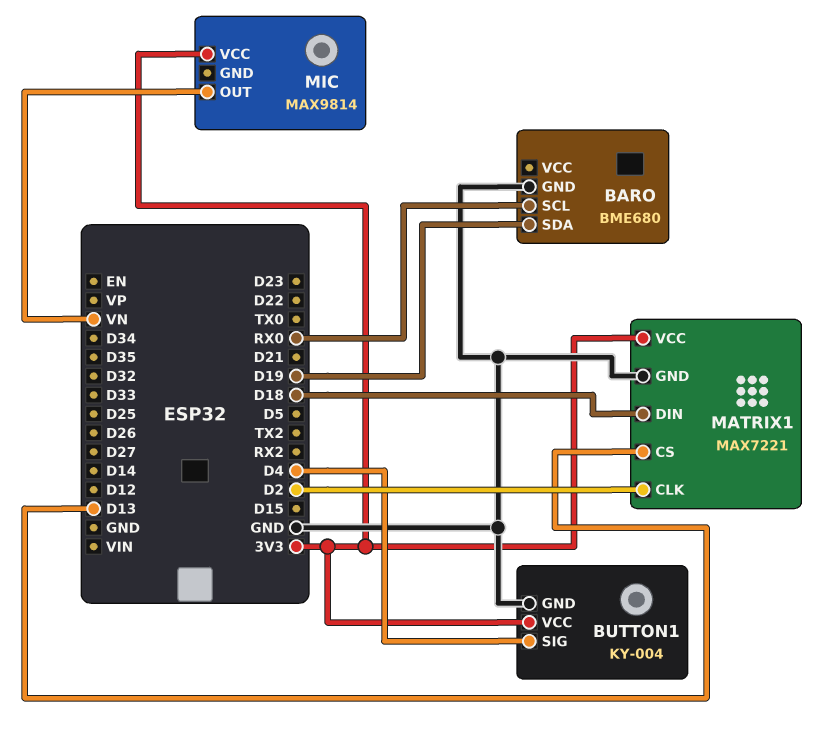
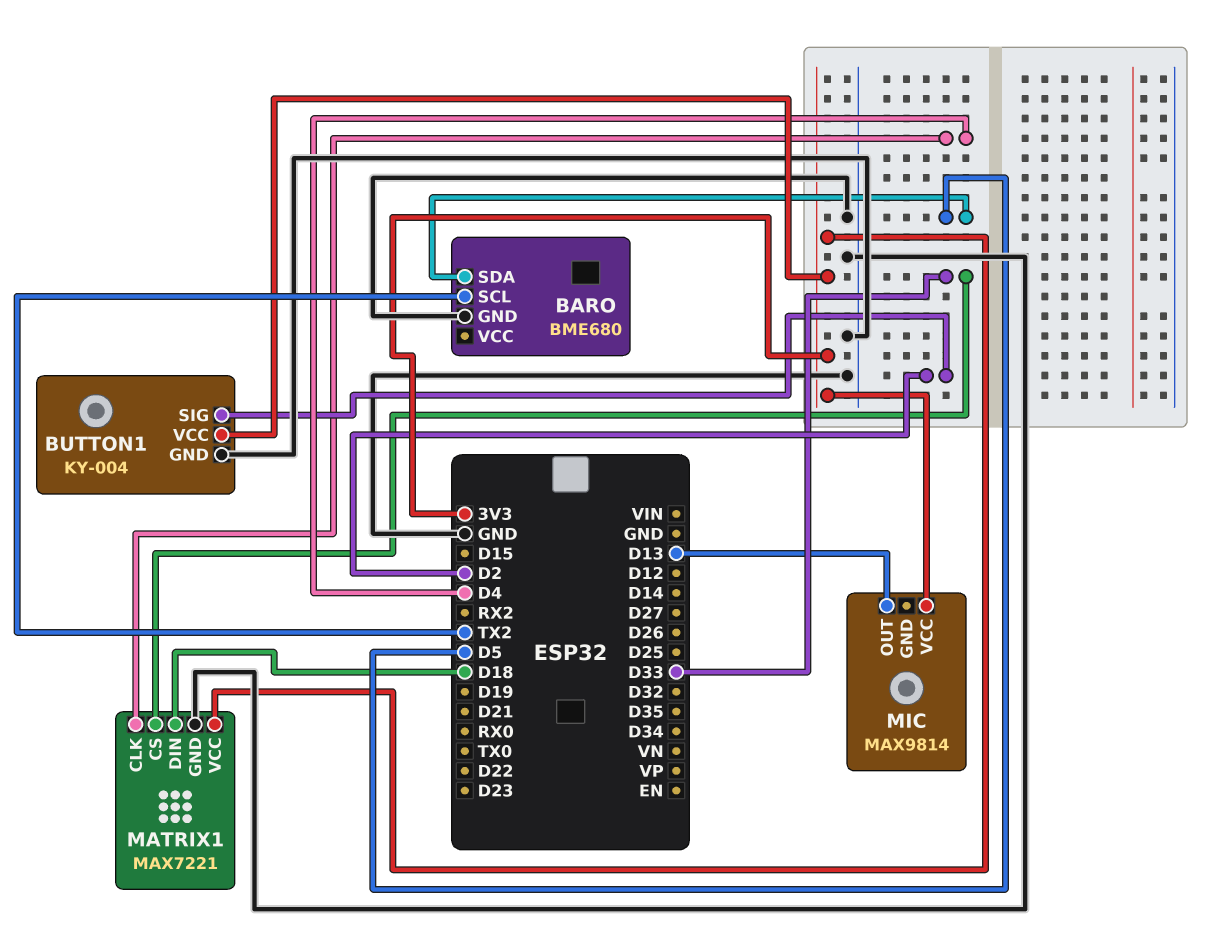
BARO pin SCL: RX0 -> TX2
BARO pin SDA: D19 -> D5
BUTTON1 pin SIG: D4 -> D2
MATRIX1 pin CLK: D2 -> D4
MATRIX1 pin CS: D13 -> D33
MIC pin OUT: VN -> D13

